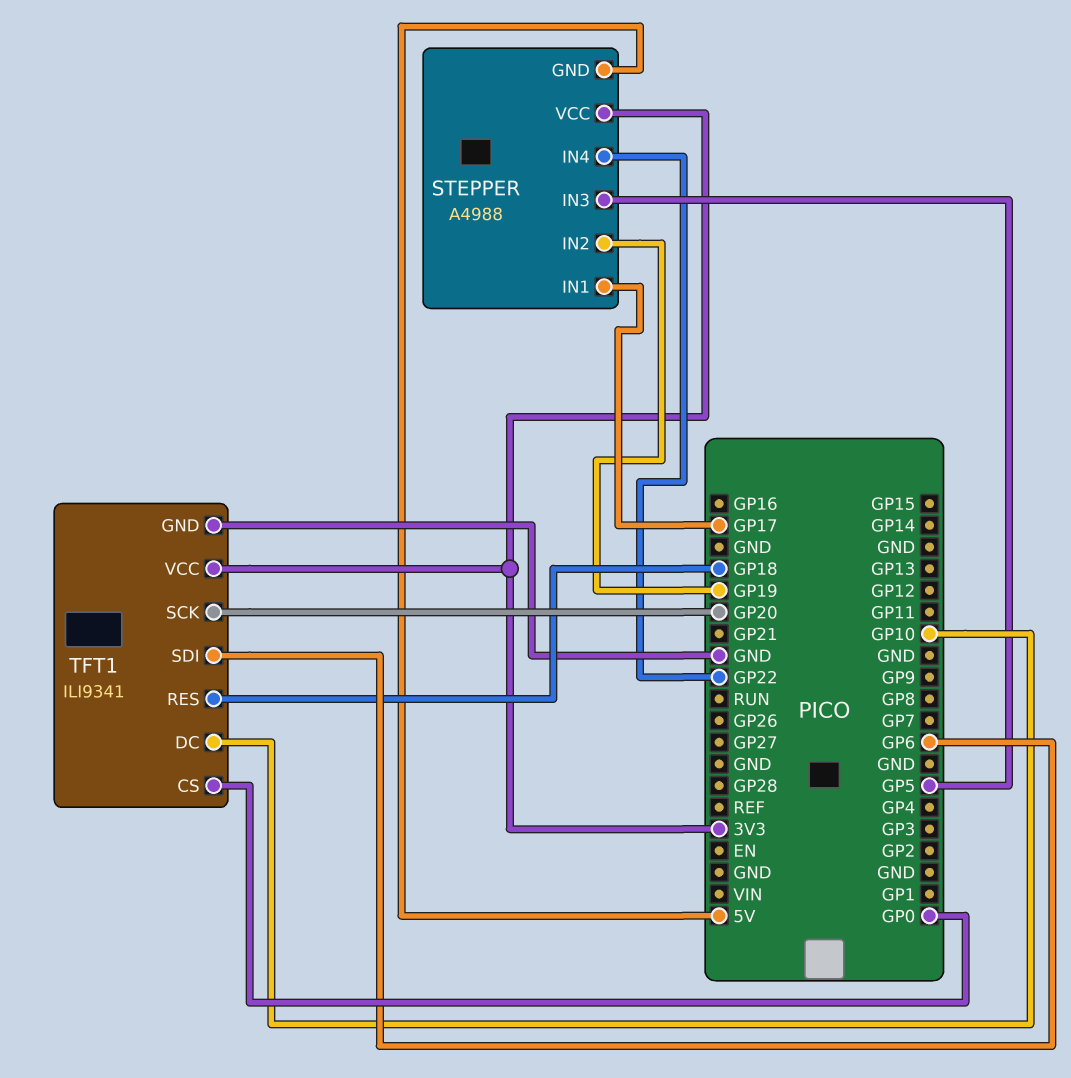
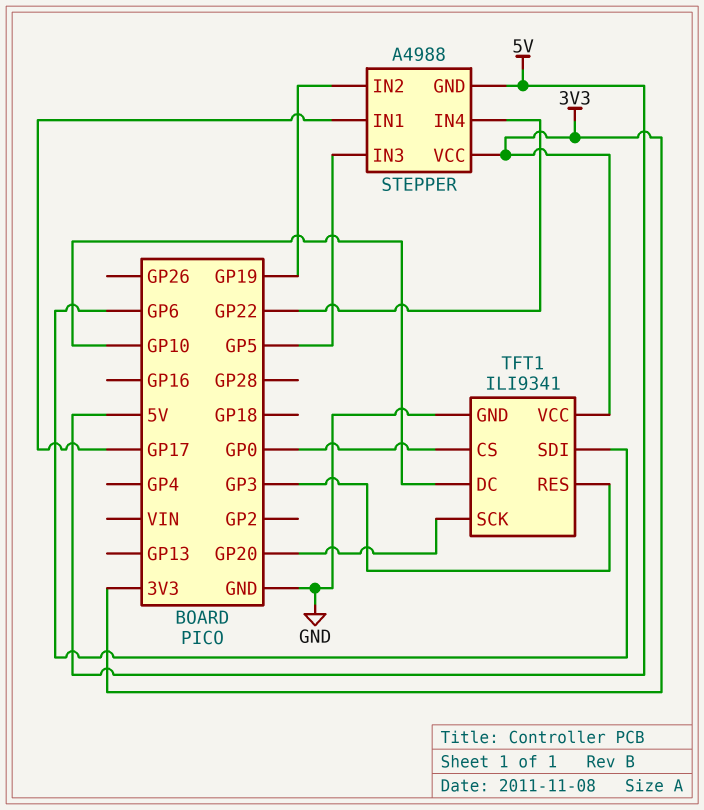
TFT1 pin RES: GP18 -> GP3

